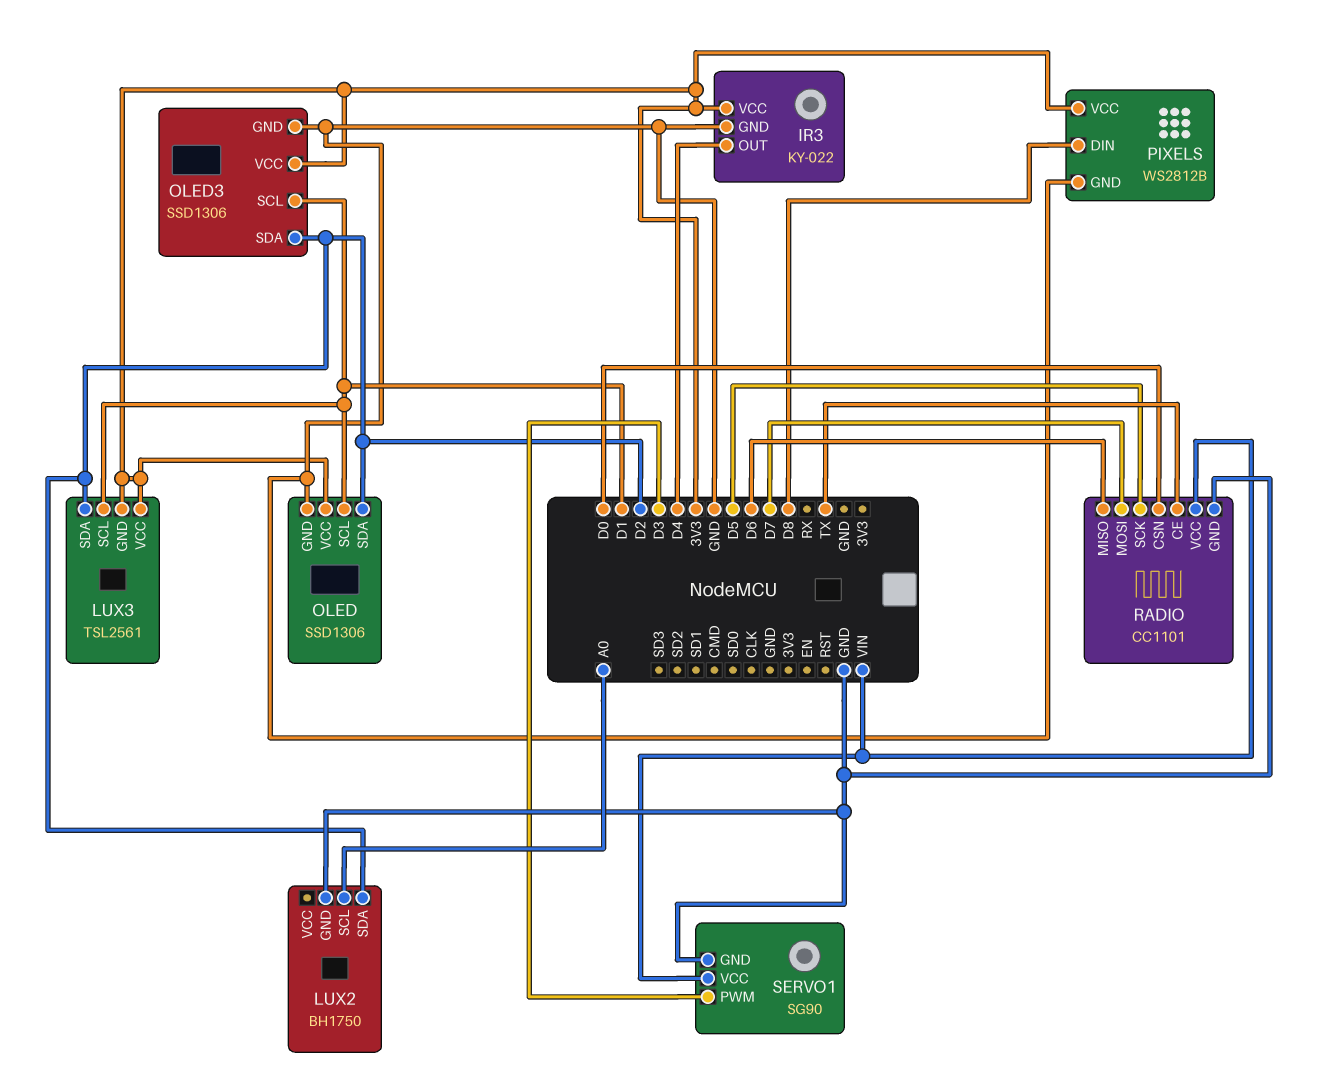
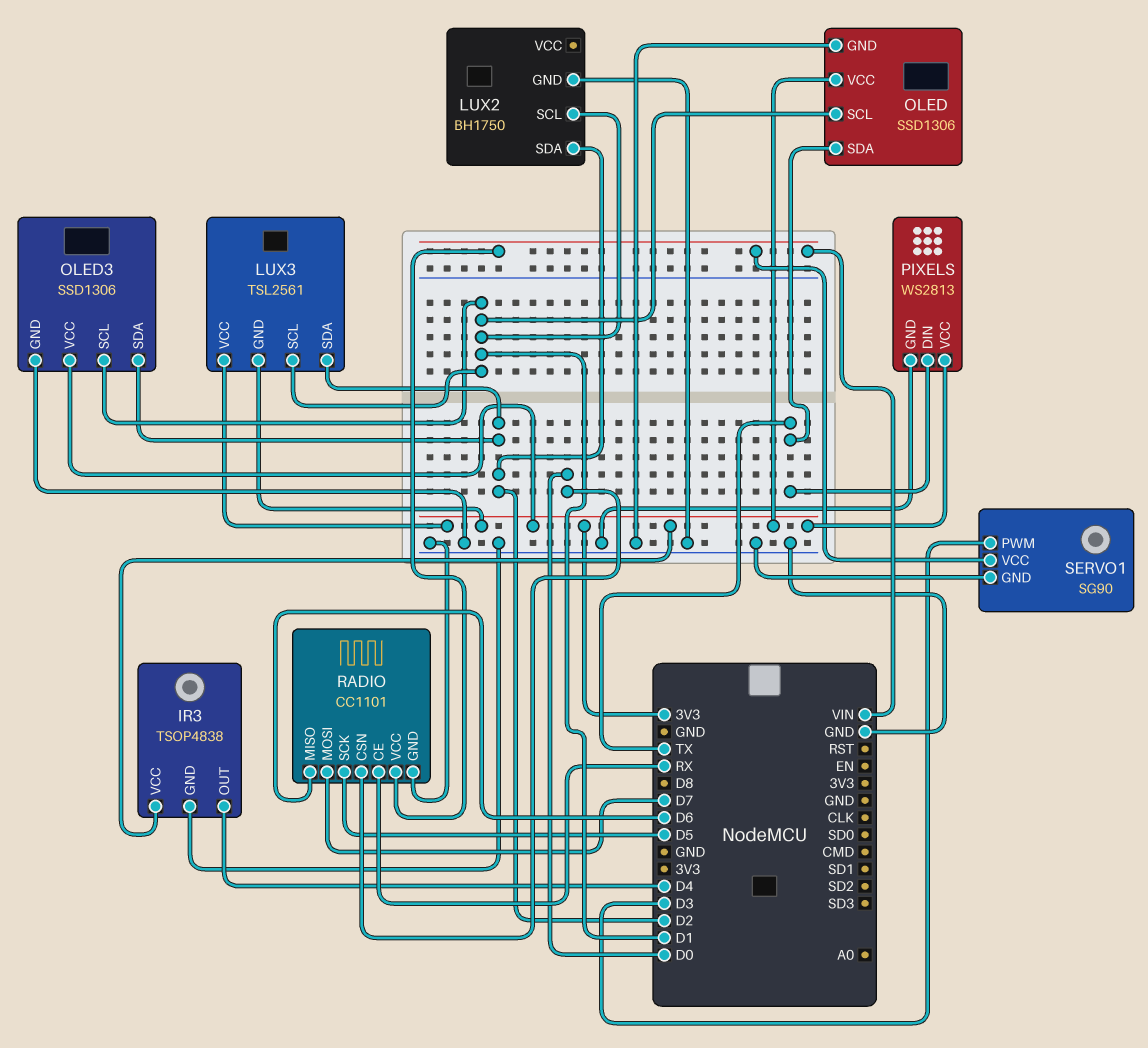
IR3: KY-022 -> TSOP4838
LUX2 pin SCL: A0 -> D1
OLED pin SDA: D2 -> TX
PIXELS: WS2812B -> WS2813
PIXELS pin DIN: D8 -> TX
RADIO pin CE: TX -> RX

